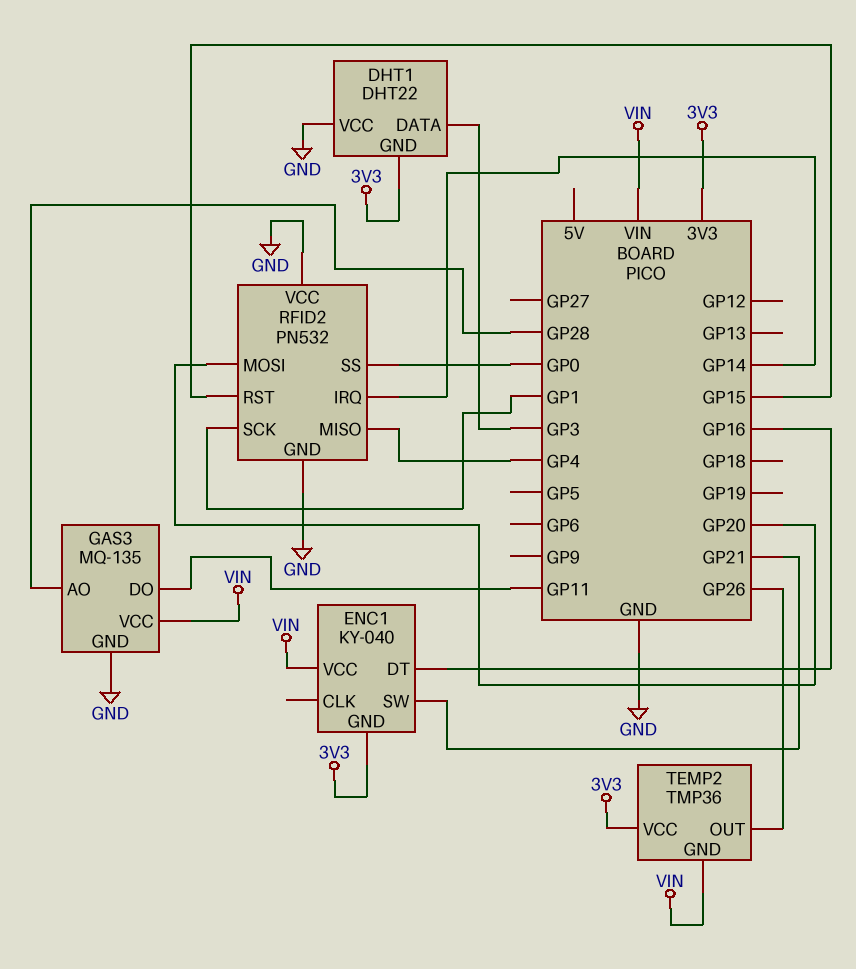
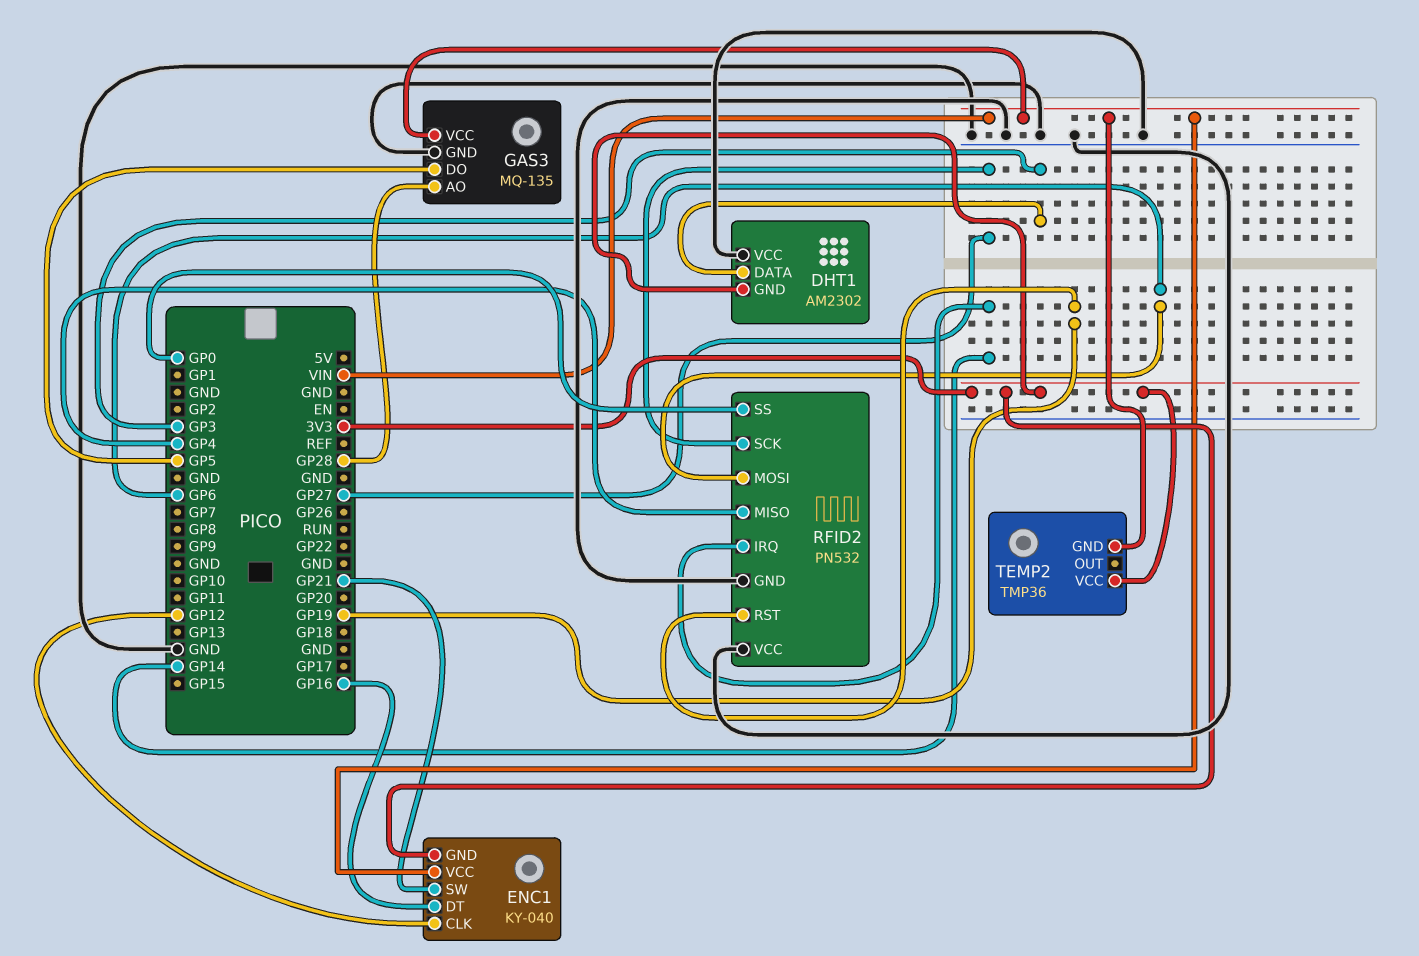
DHT1: DHT22 -> AM2302
ENC1 pin CLK: none -> GP12
GAS3 pin DO: GP11 -> GP5
RFID2 pin MOSI: GP20 -> GP6
RFID2 pin RST: GP15 -> GP19
RFID2 pin SCK: GP1 -> GP27
TEMP2 pin OUT: GP26 -> none

